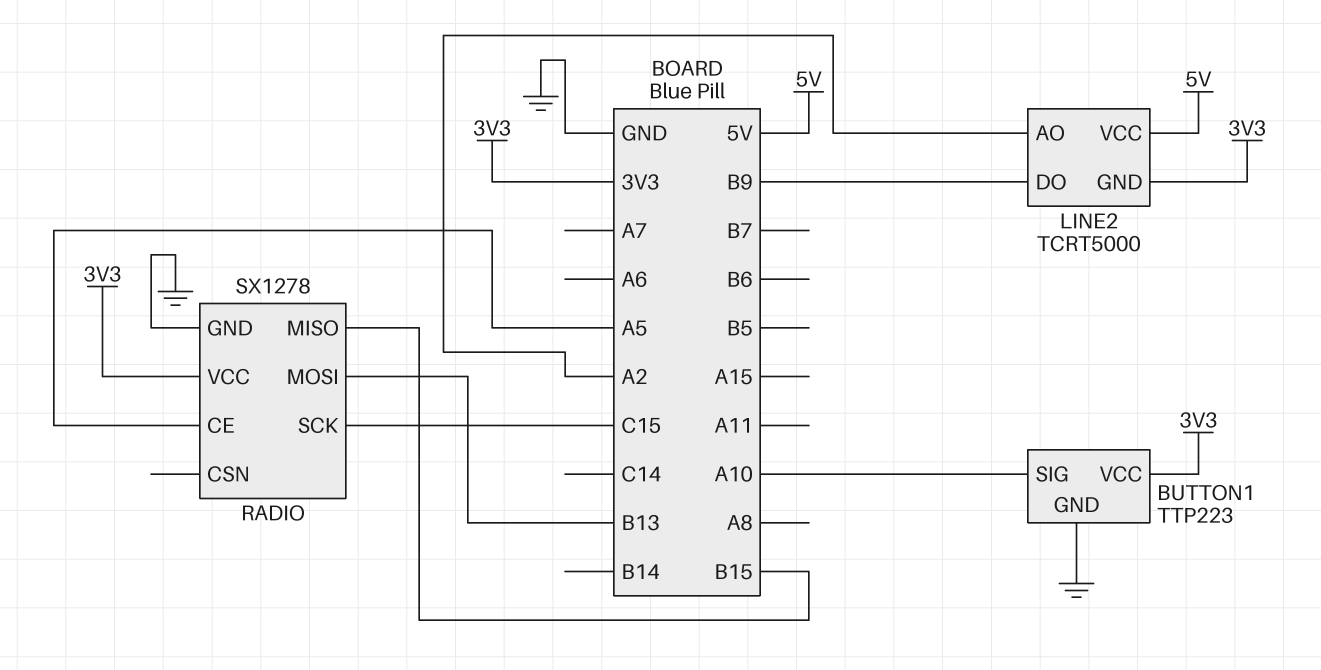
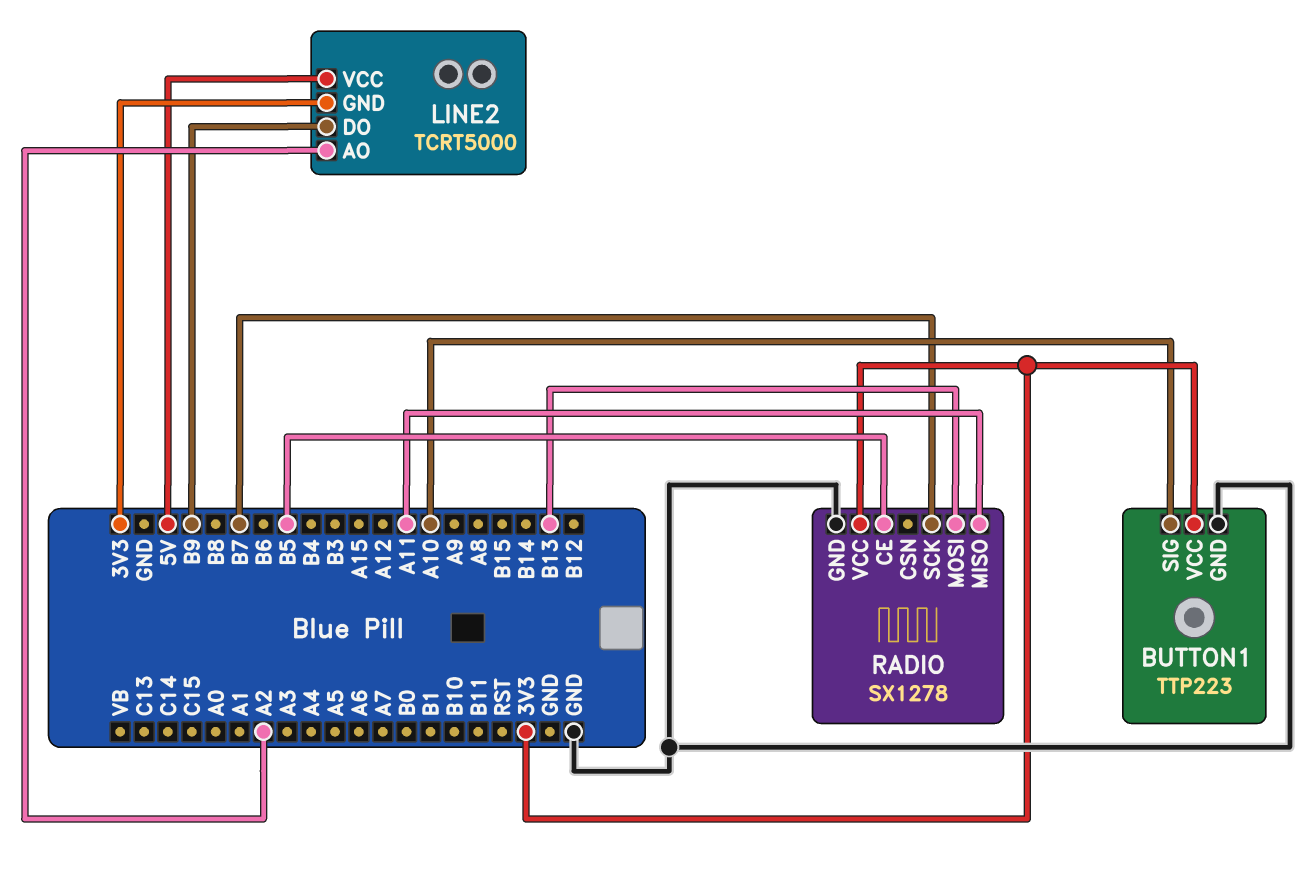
RADIO pin CE: A5 -> B5
RADIO pin MISO: B15 -> A11
RADIO pin SCK: C15 -> B7

